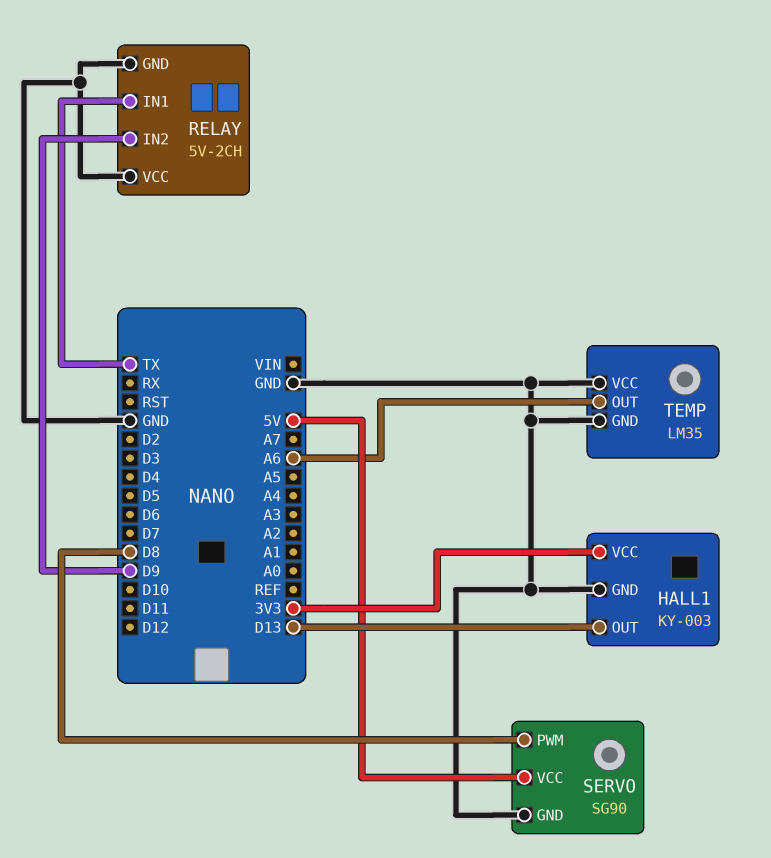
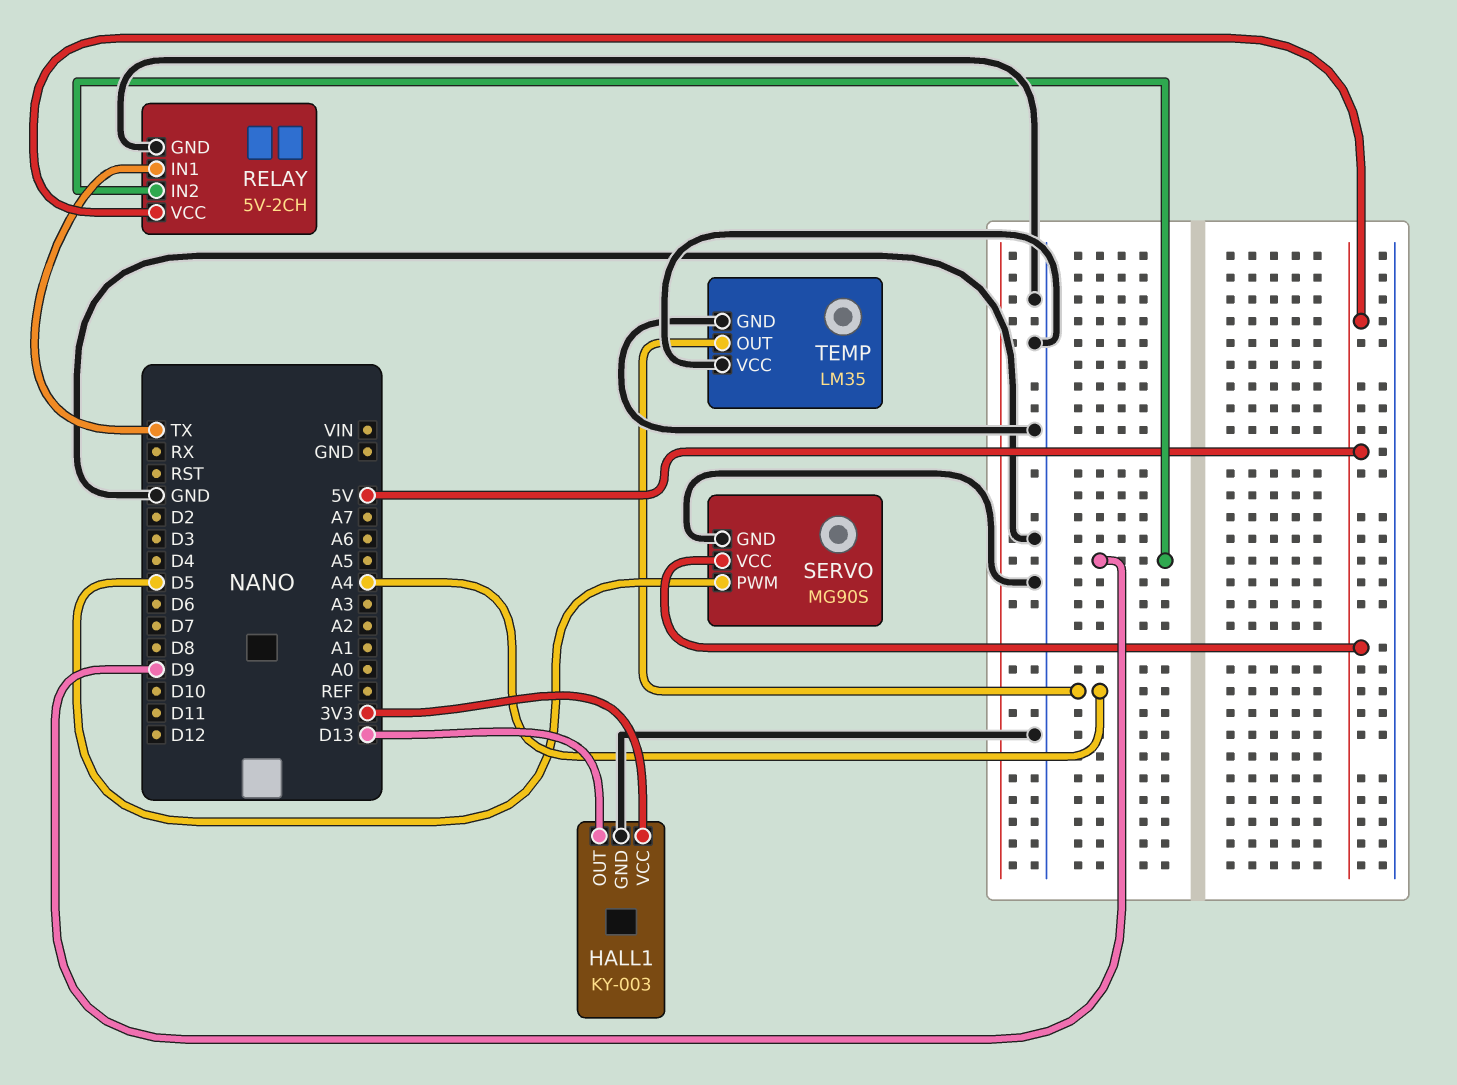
RELAY pin VCC: GND -> 5V
SERVO: SG90 -> MG90S
SERVO pin PWM: D8 -> D5
TEMP pin OUT: A6 -> A4

